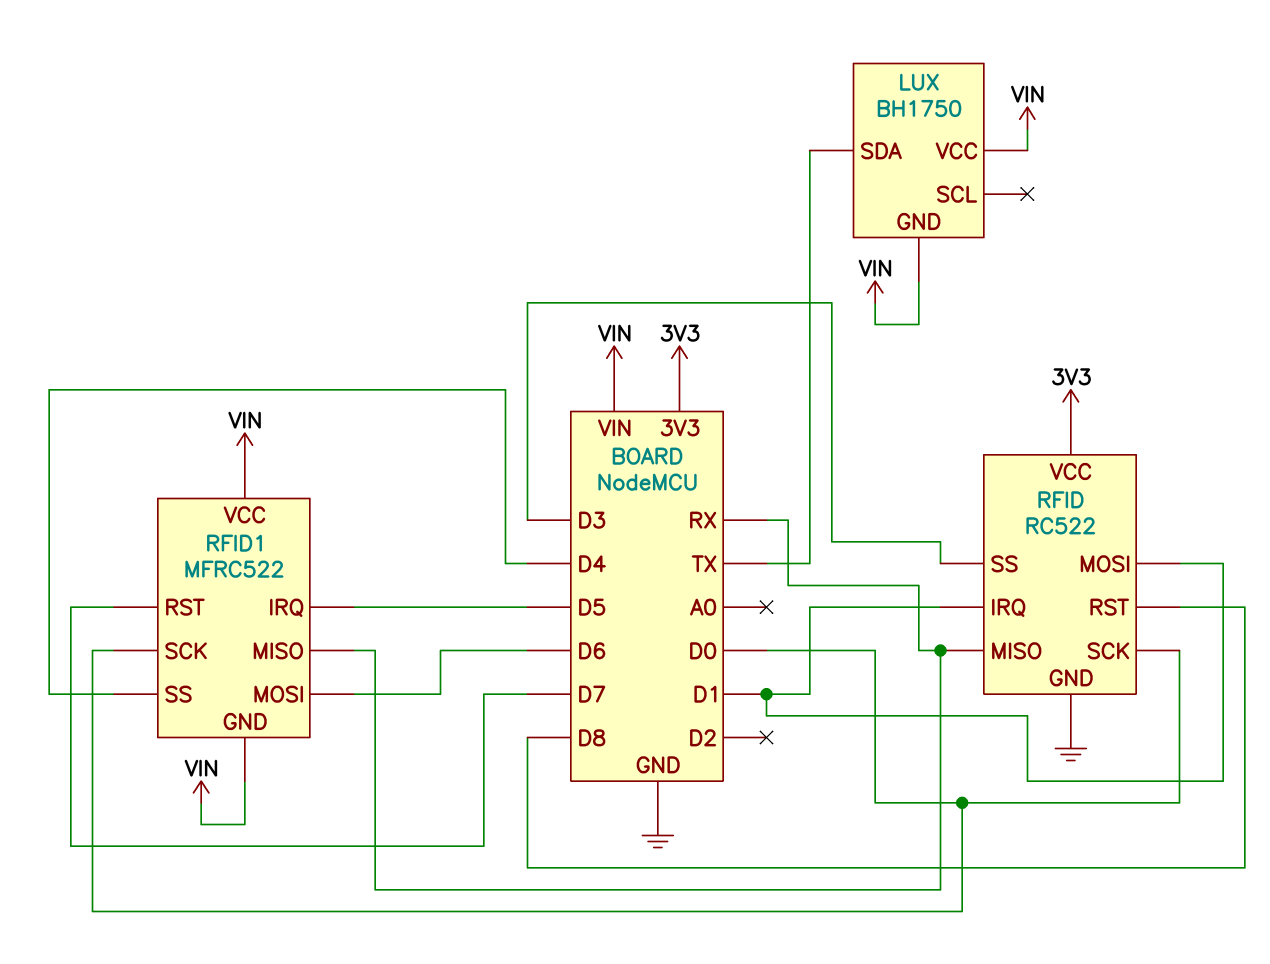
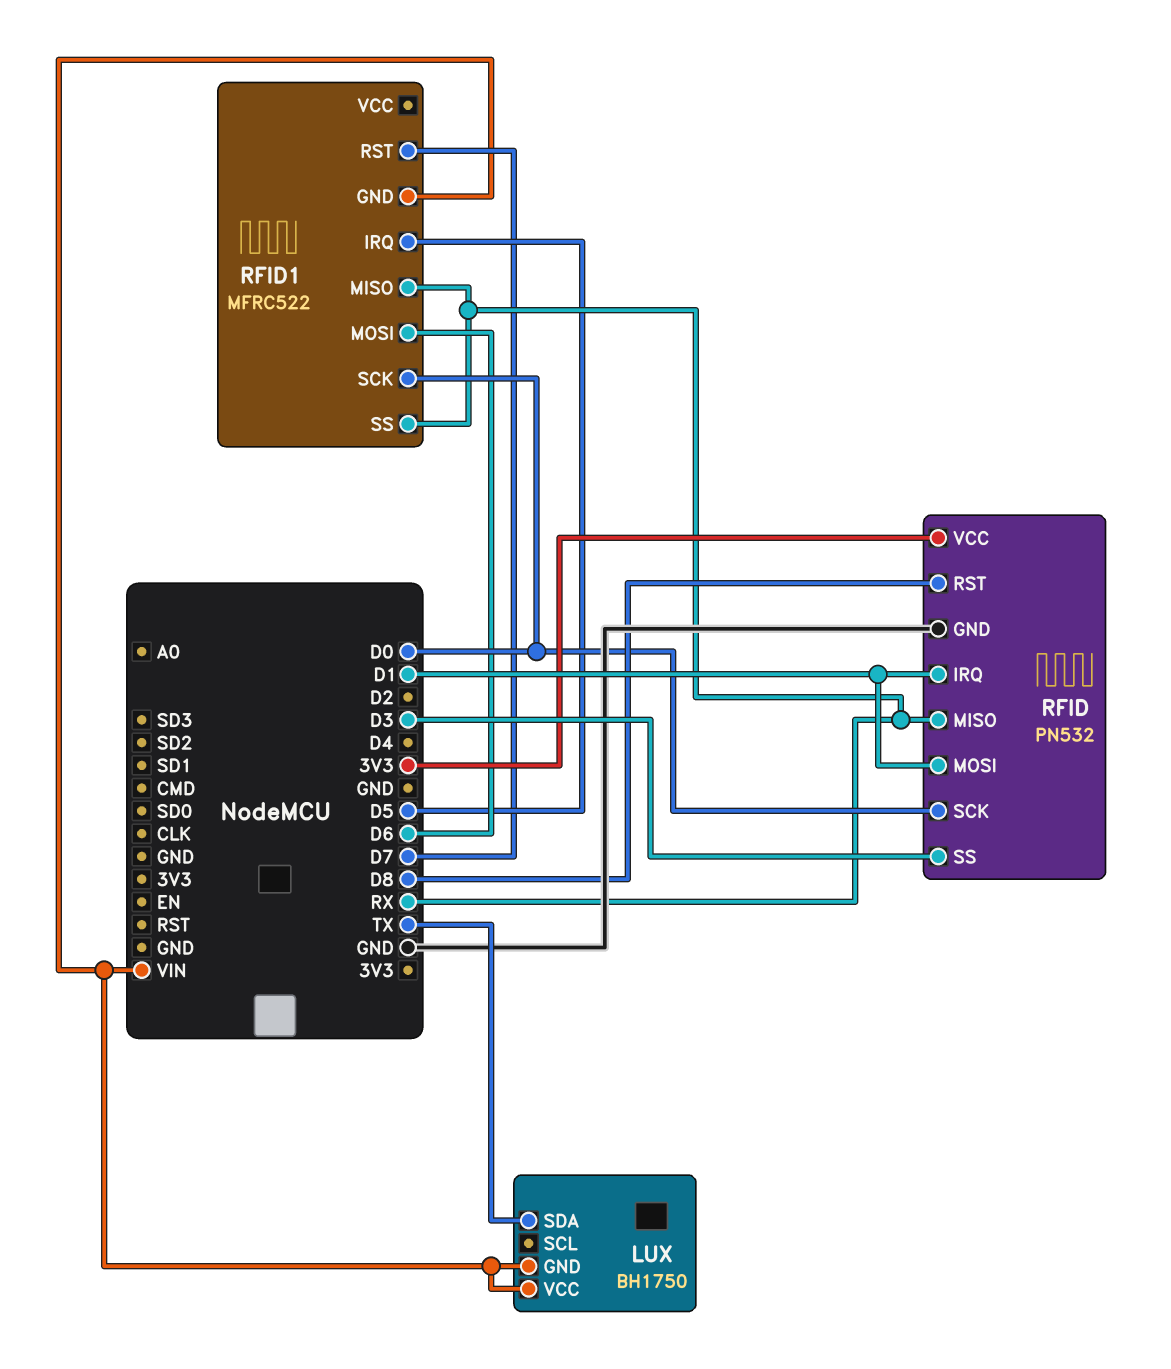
RFID: RC522 -> PN532
RFID1 pin SS: D4 -> RX
RFID1 pin VCC: VIN -> none

